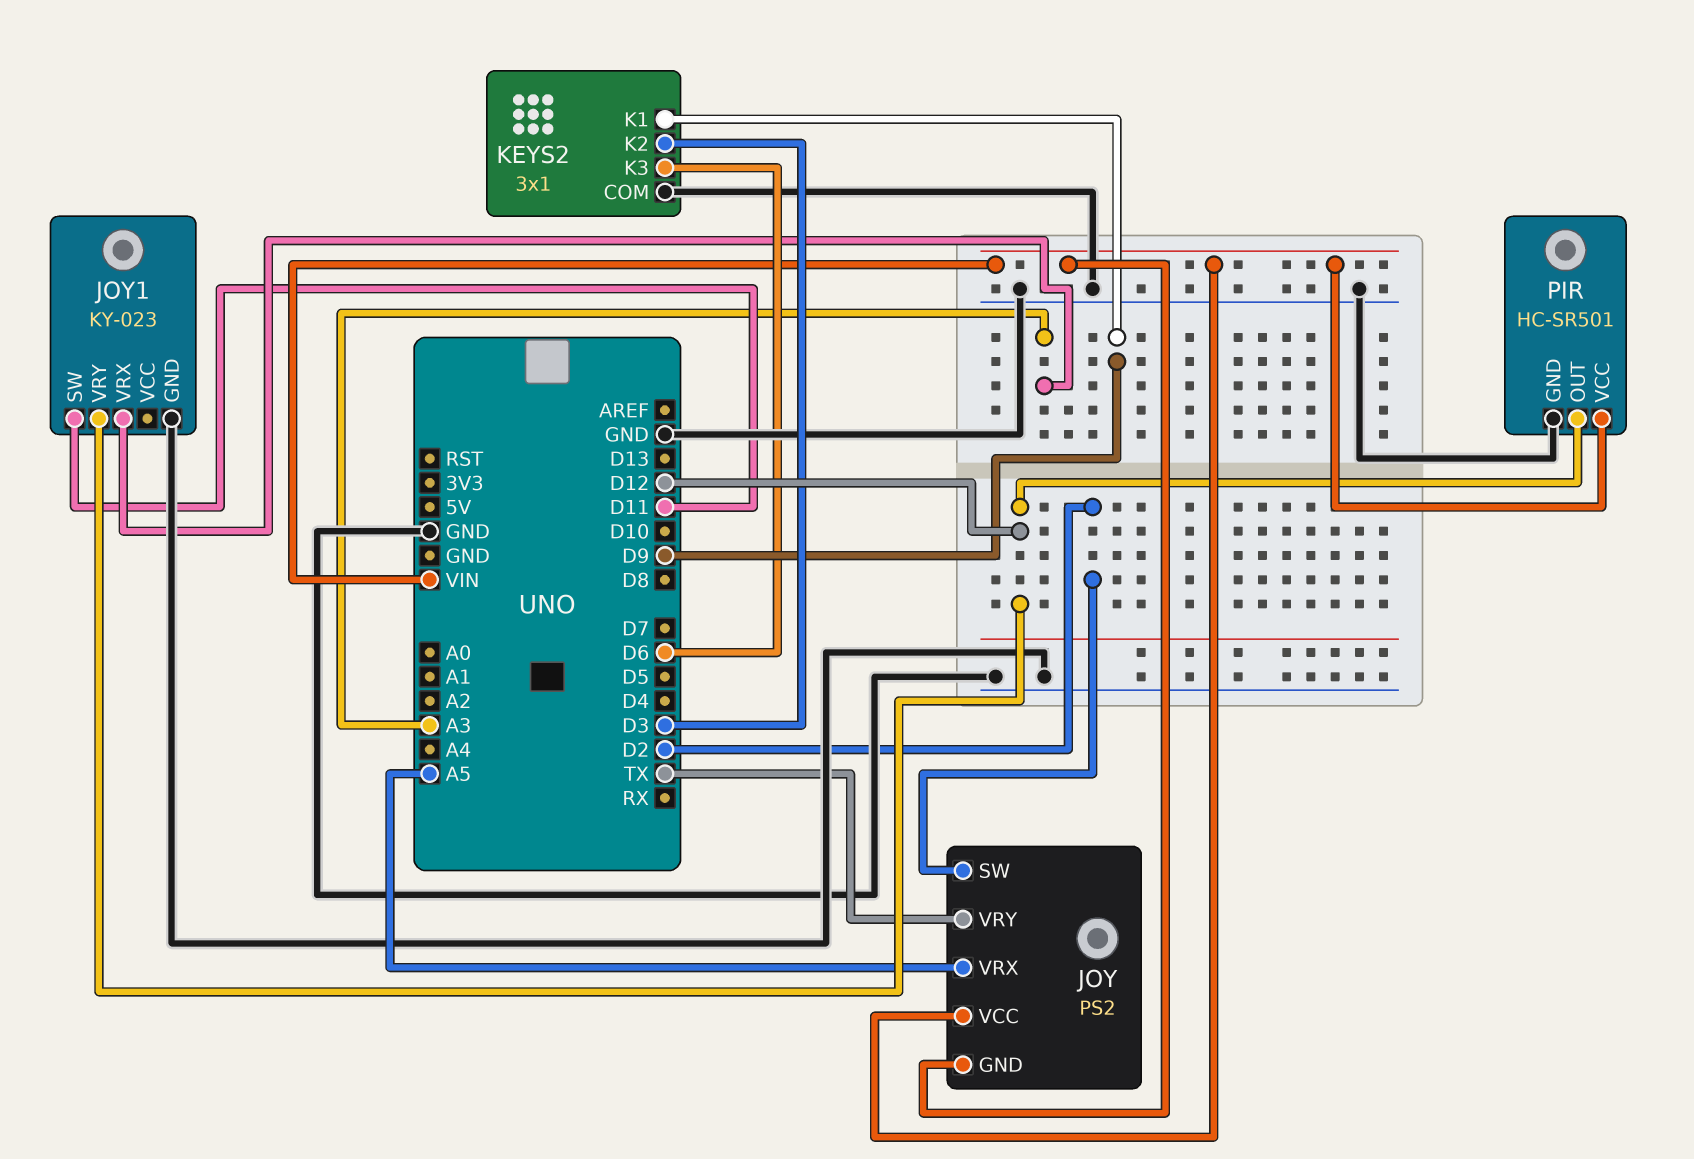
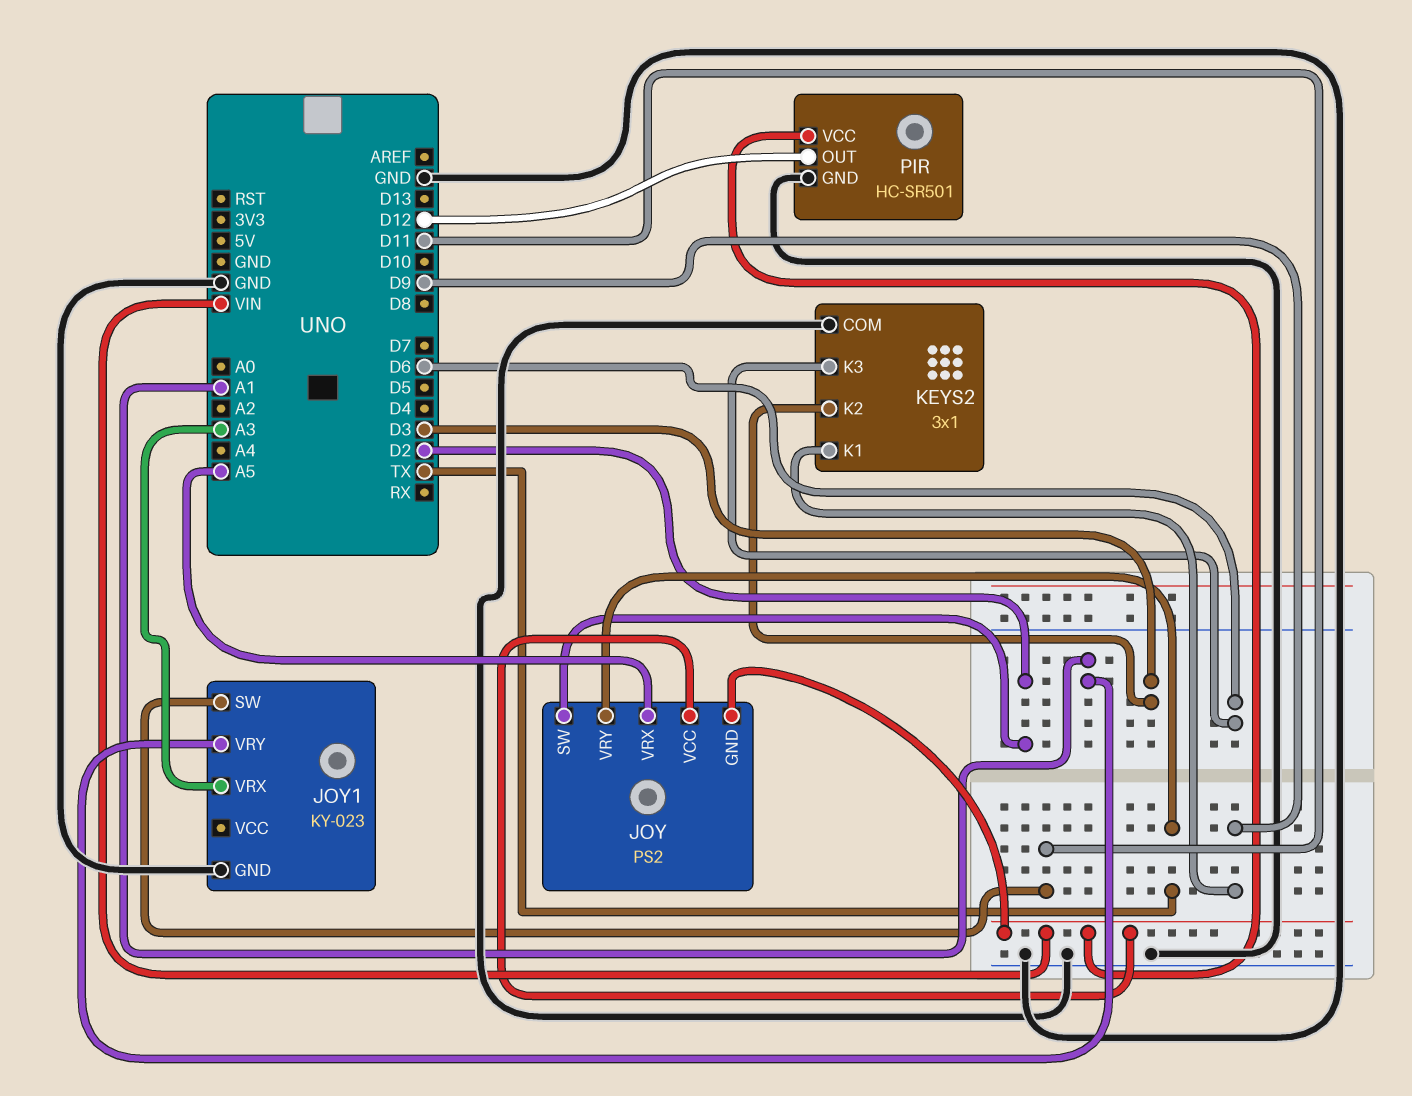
JOY1 pin VRY: D12 -> A1

